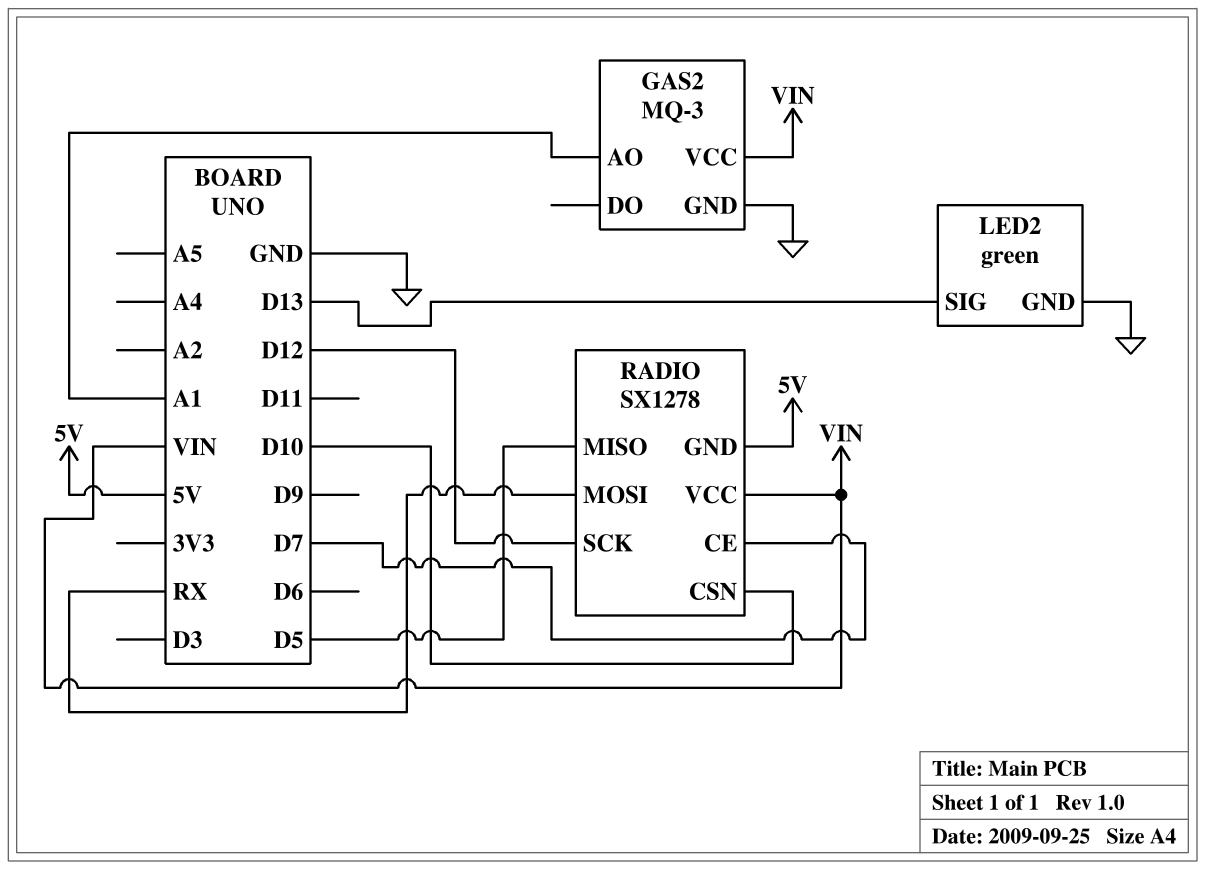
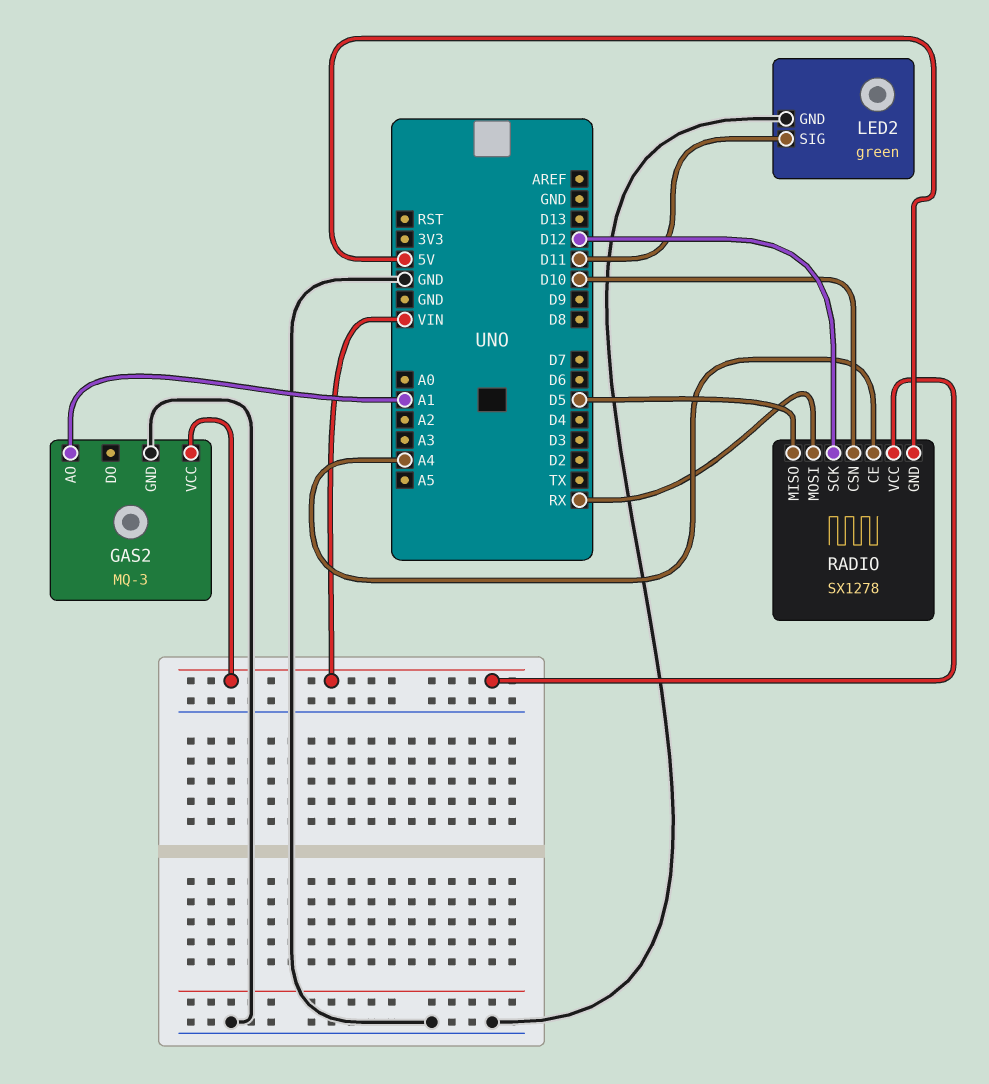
LED2 pin SIG: D13 -> D11
RADIO pin CE: D7 -> A4

